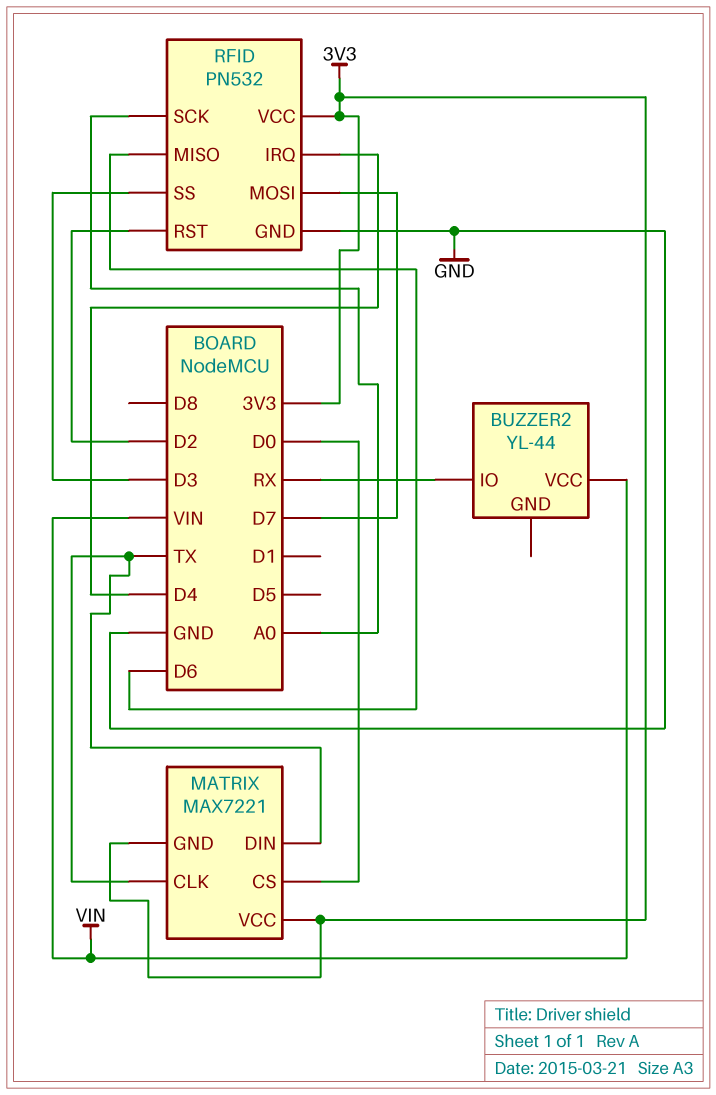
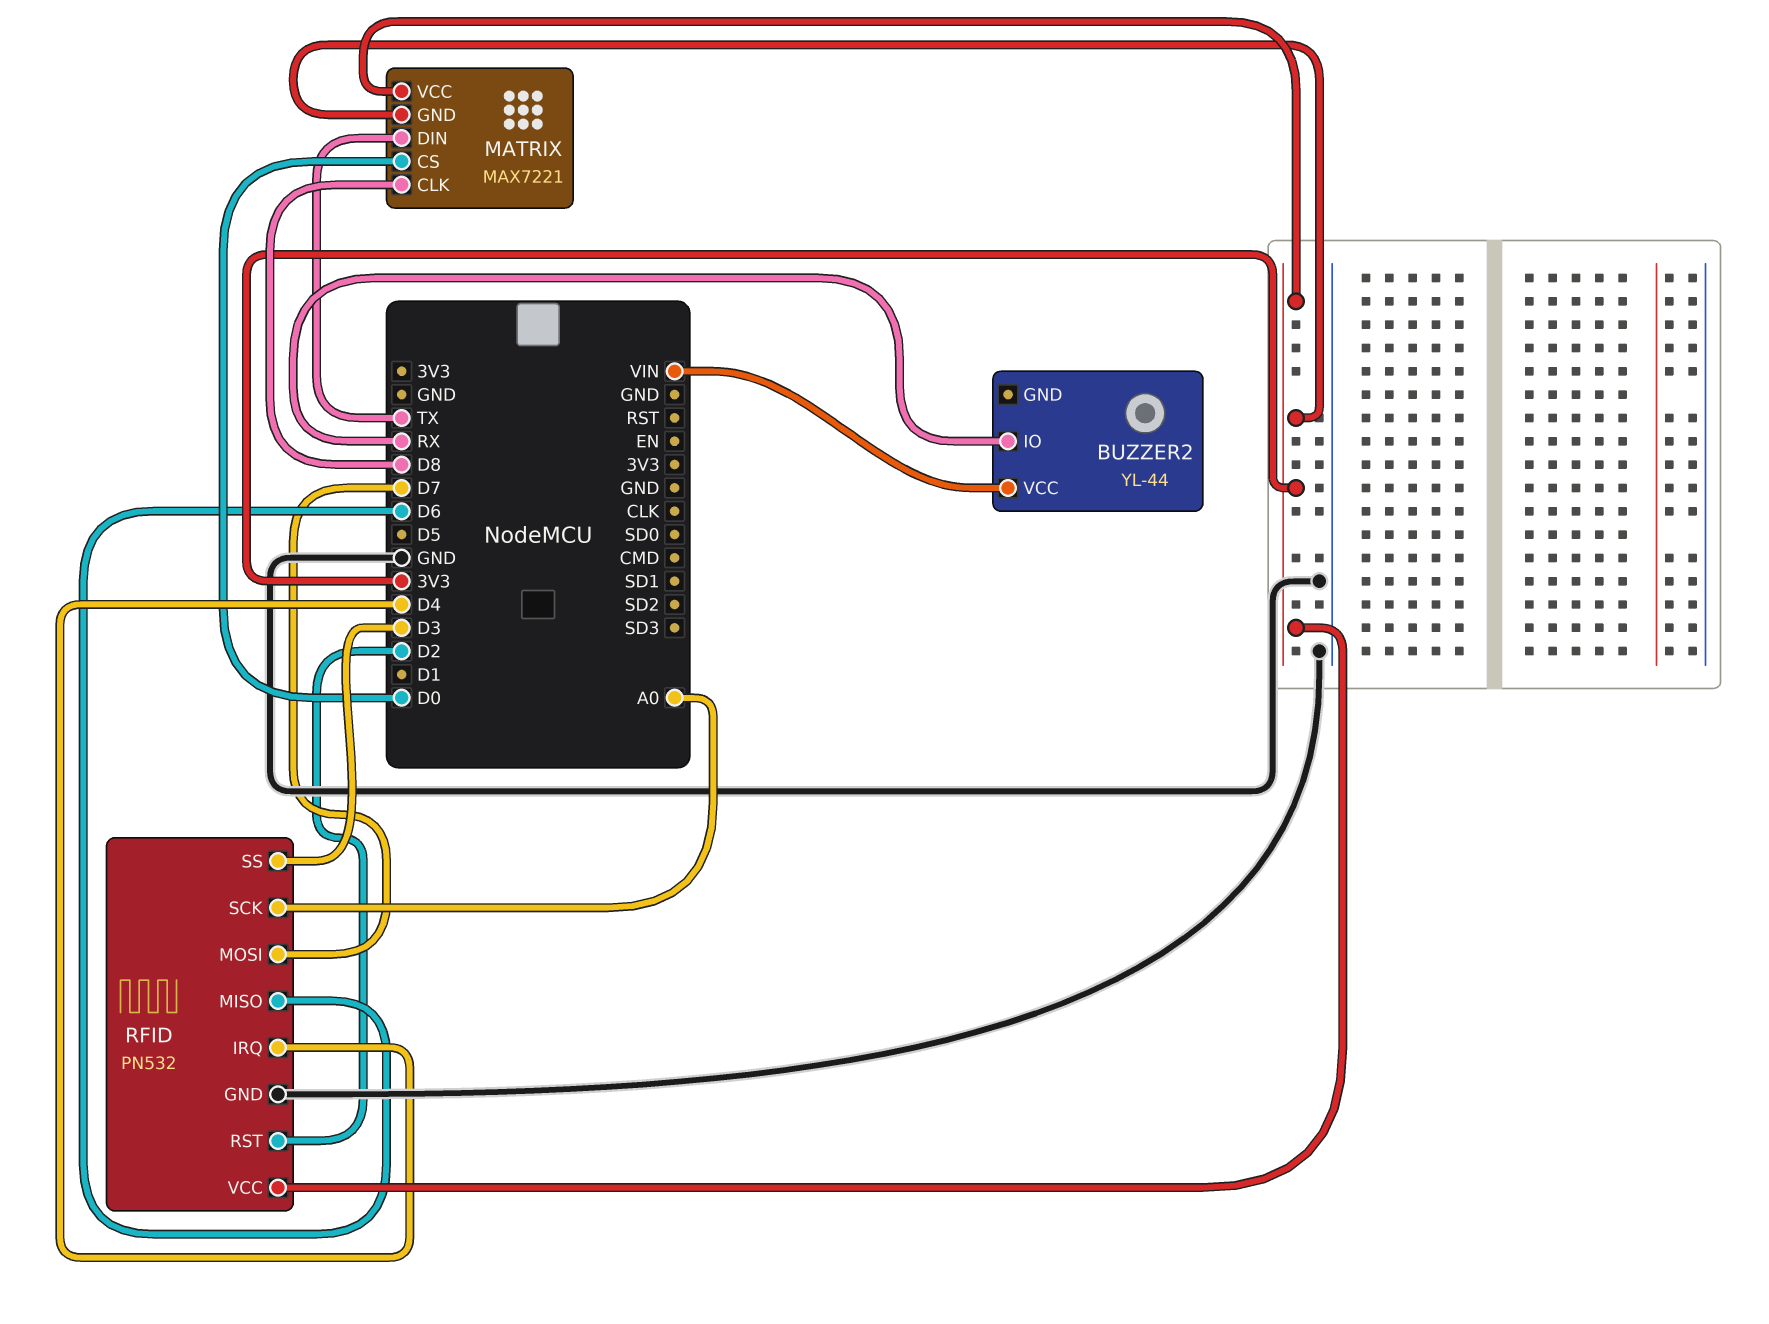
MATRIX pin CLK: TX -> D8

